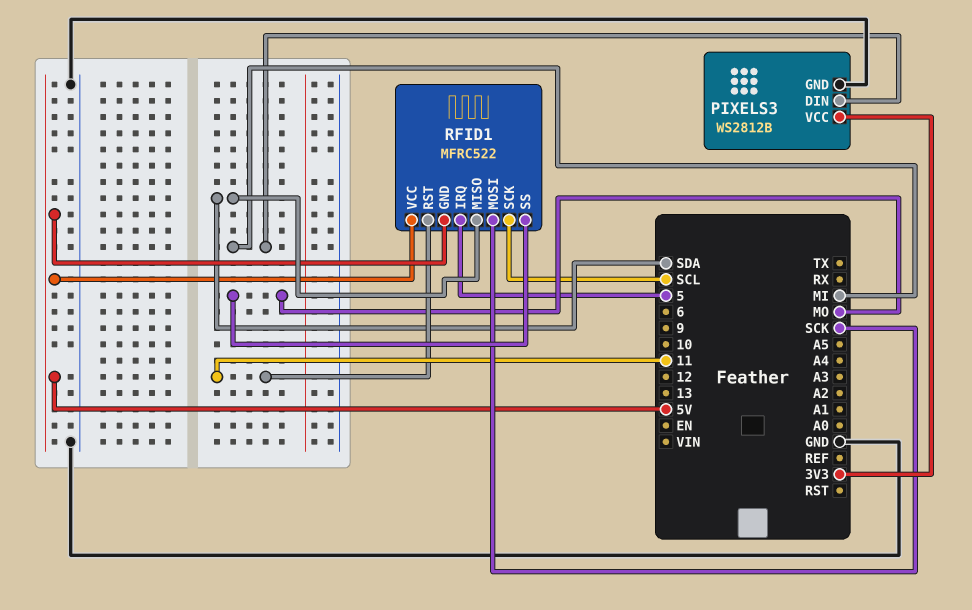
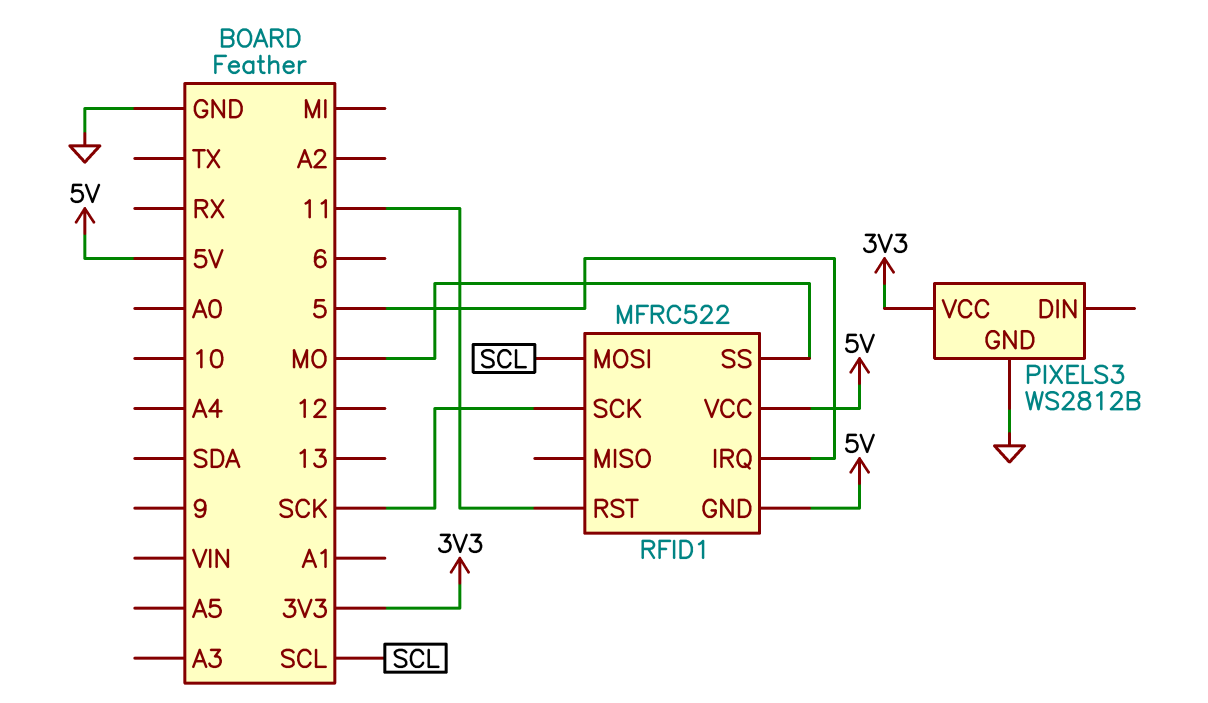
PIXELS3 pin DIN: MI -> none
RFID1 pin MISO: SDA -> none
RFID1 pin MOSI: SCK -> SCL
RFID1 pin SCK: SCL -> SCK

